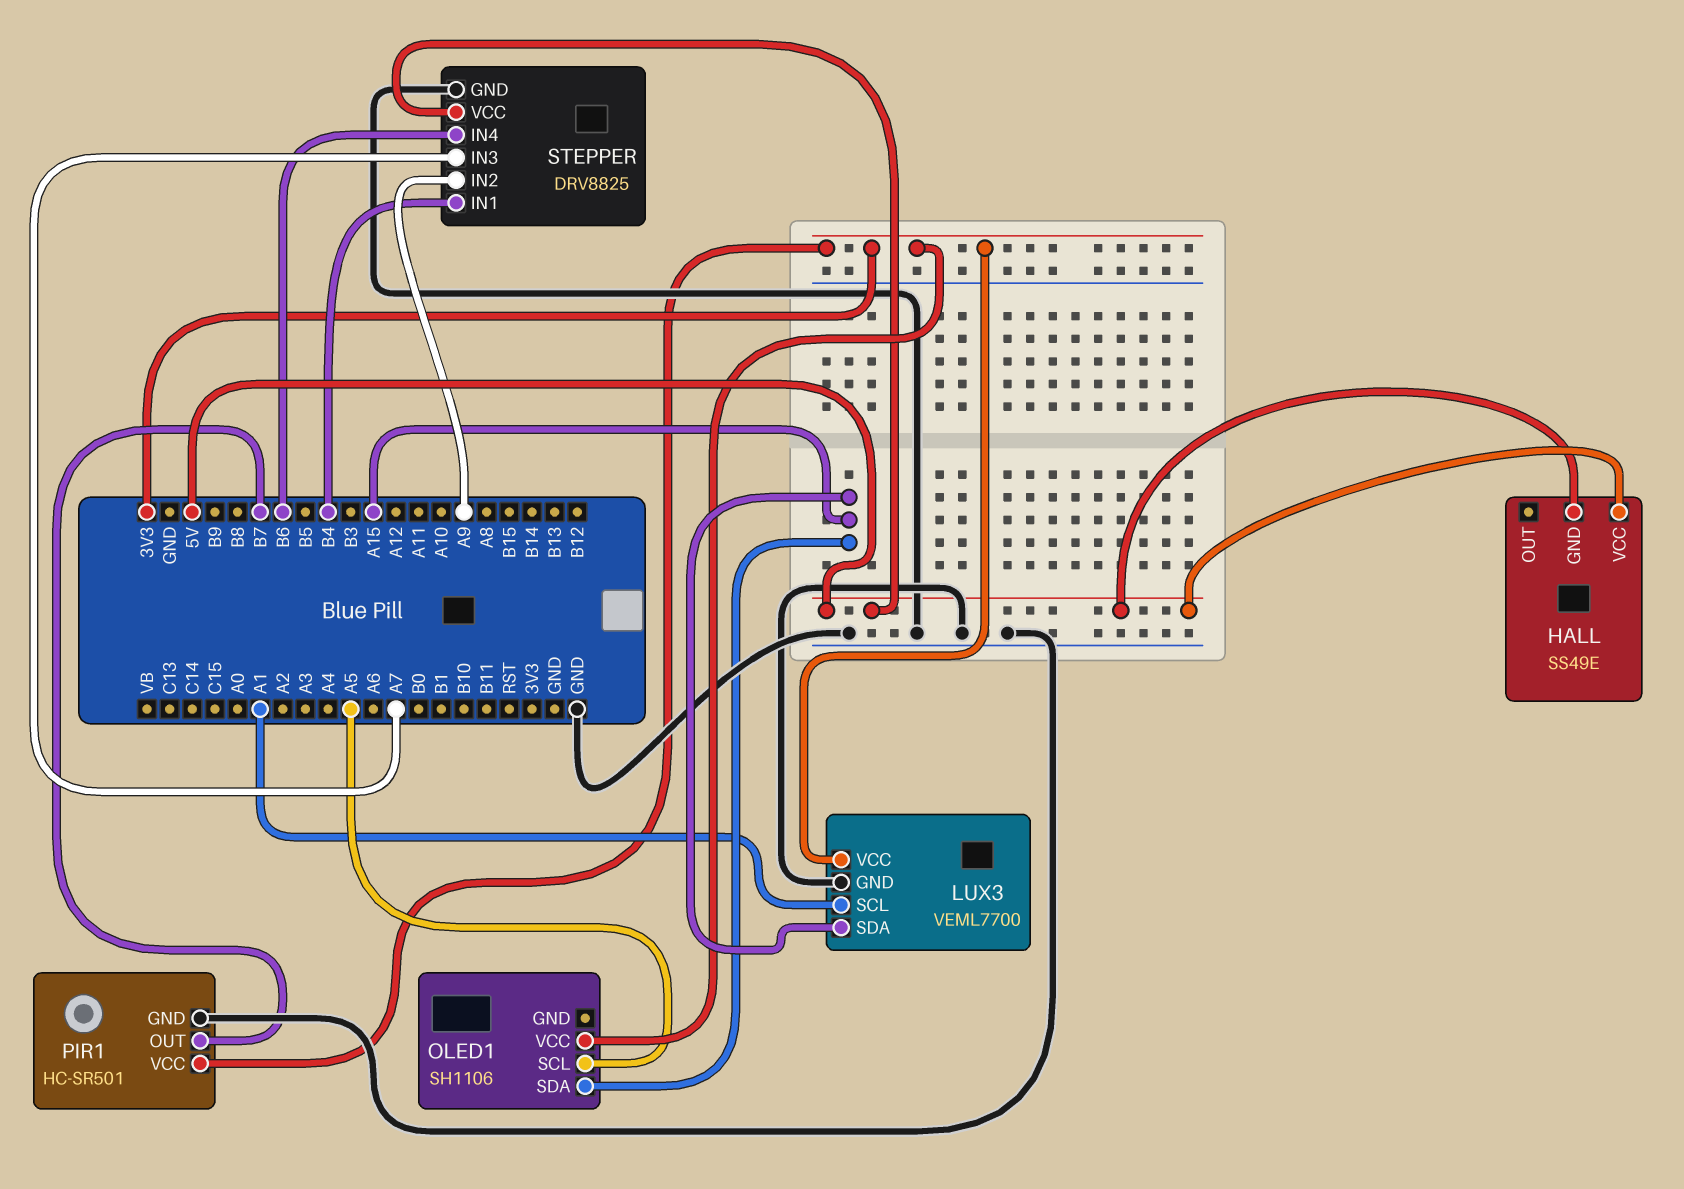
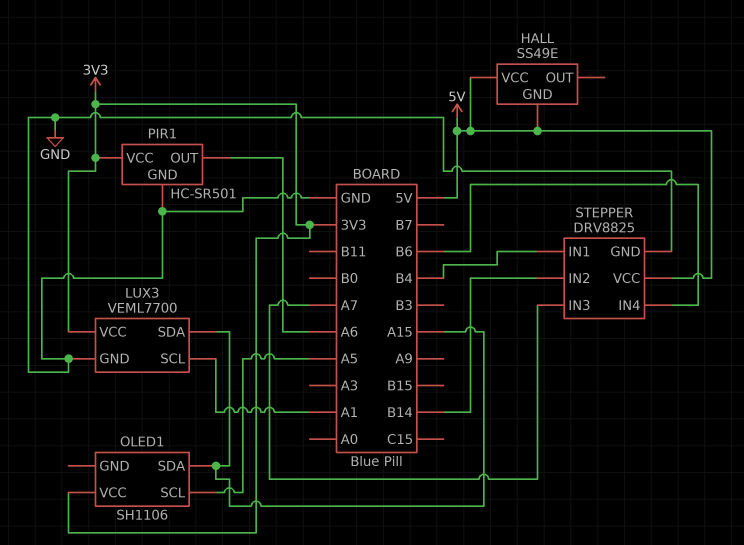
PIR1 pin OUT: B7 -> A6
STEPPER pin IN2: A9 -> B14

